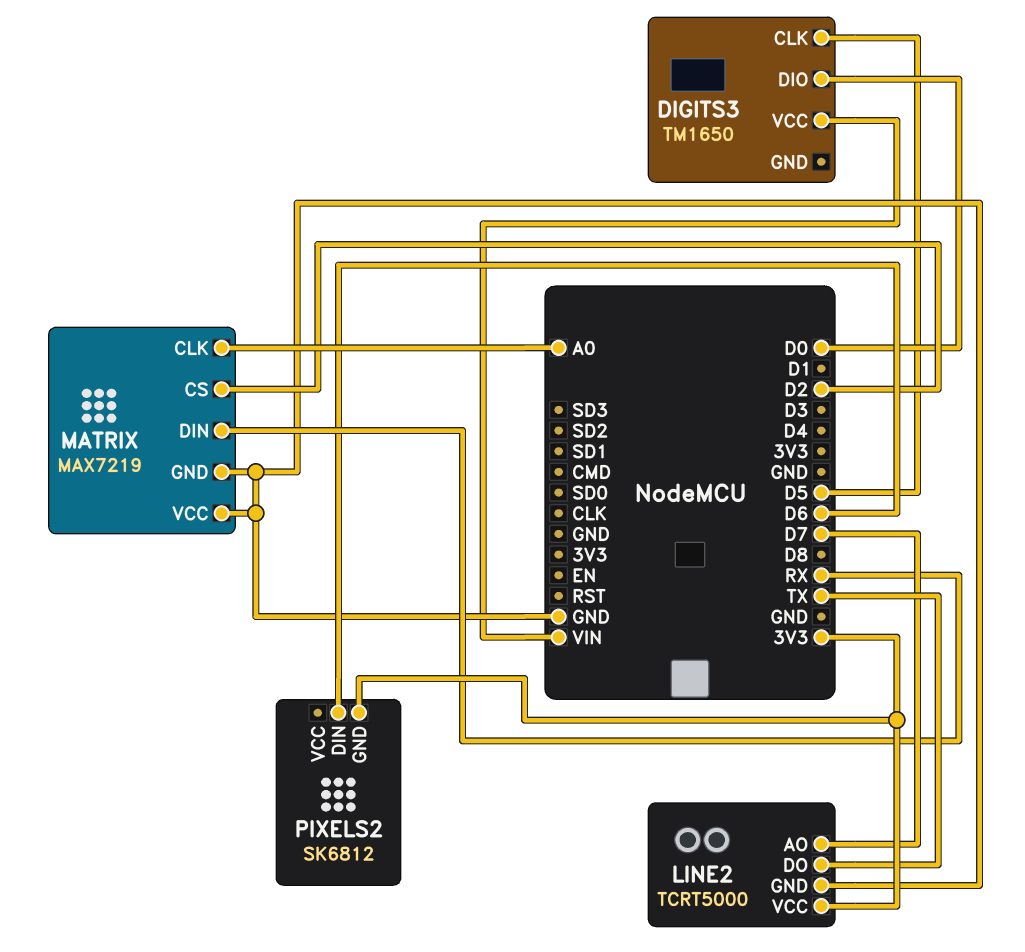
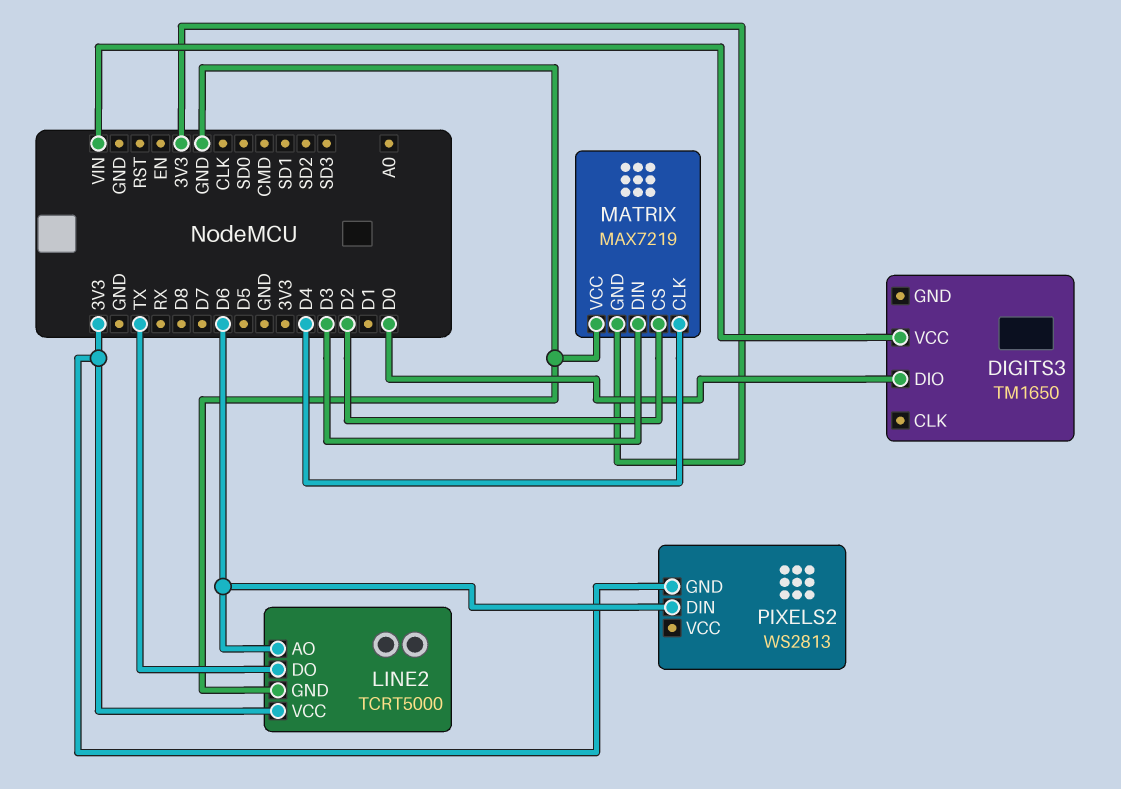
DIGITS3 pin CLK: D5 -> none
LINE2 pin AO: D7 -> D6
MATRIX pin CLK: A0 -> D4
MATRIX pin DIN: RX -> D3
MATRIX pin GND: GND -> 3V3
PIXELS2: SK6812 -> WS2813

